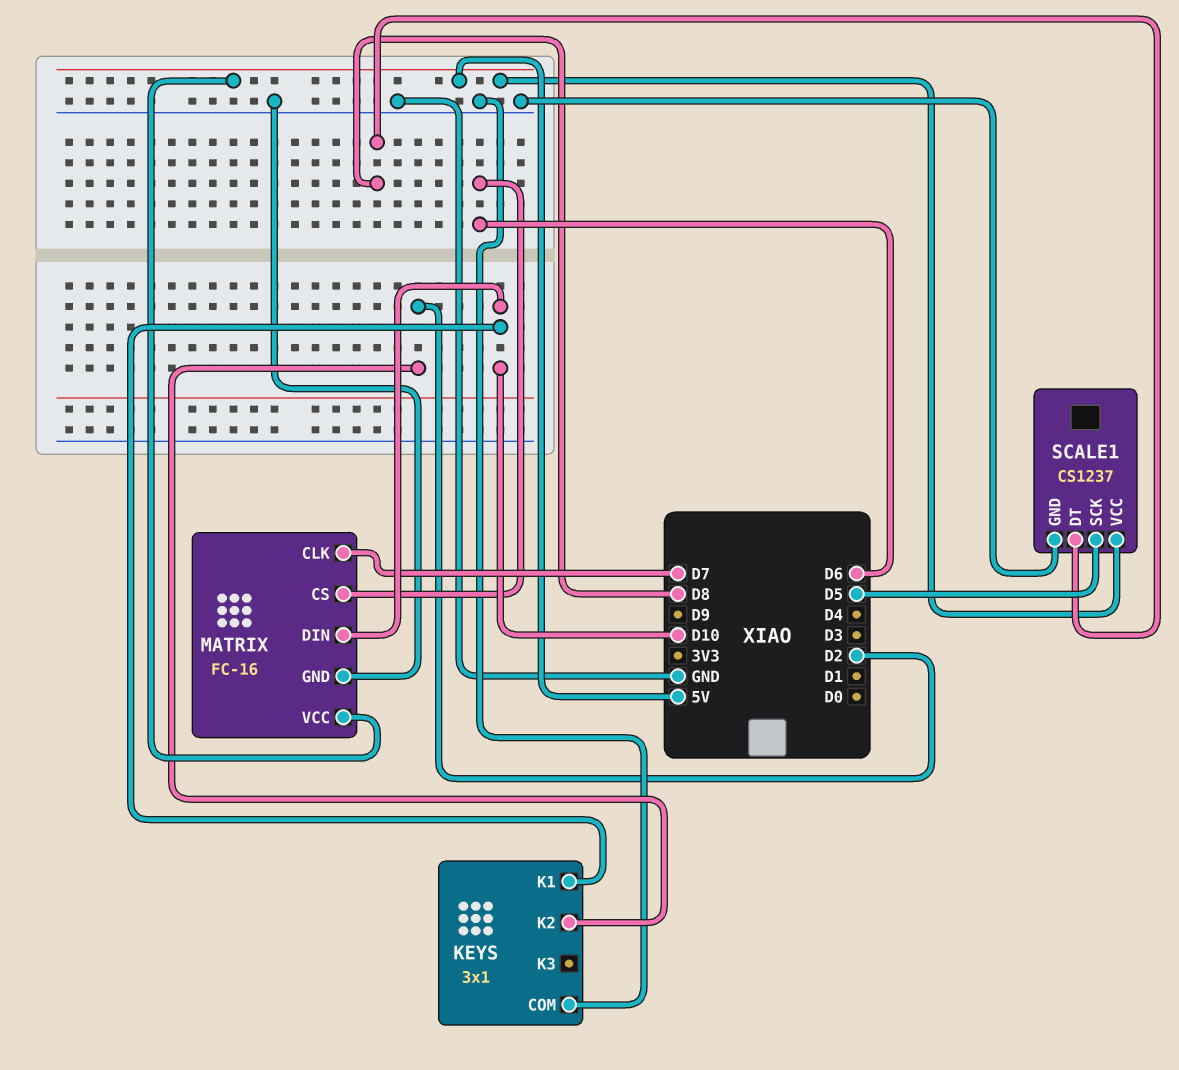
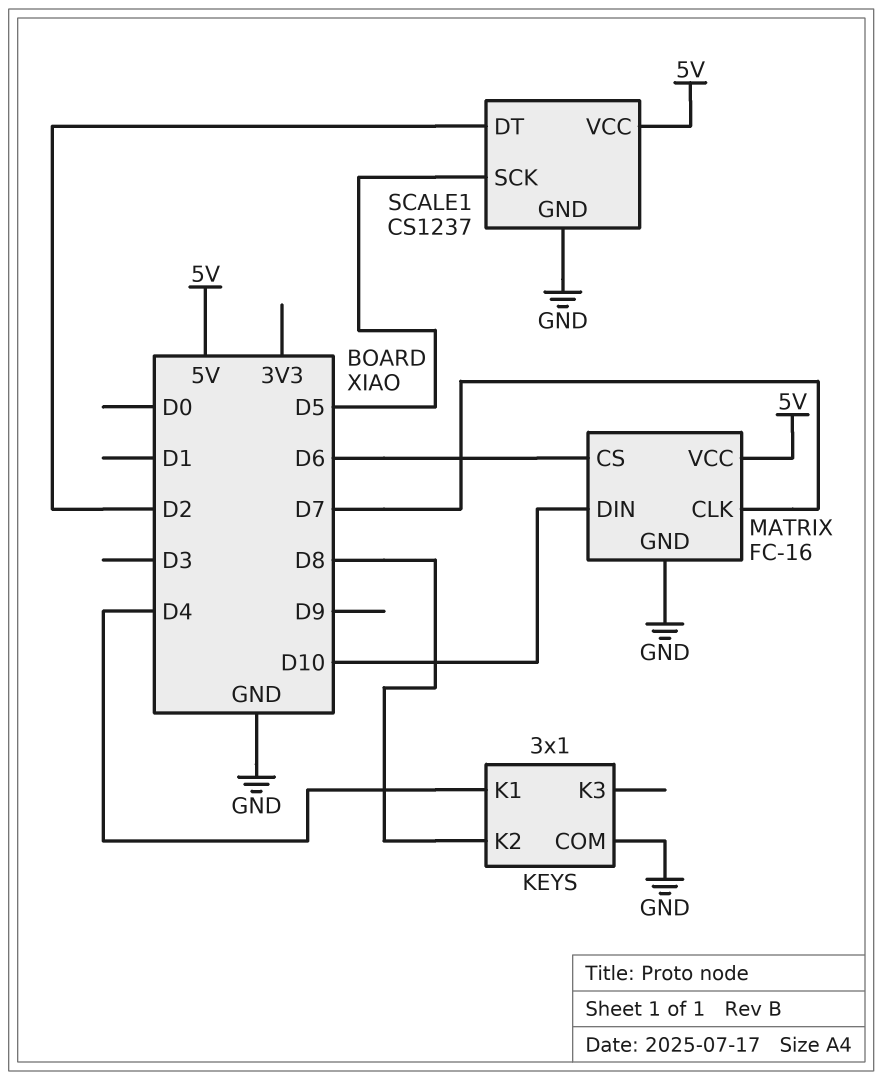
KEYS pin K1: D10 -> D4
KEYS pin K2: D2 -> D8
SCALE1 pin DT: D8 -> D2

